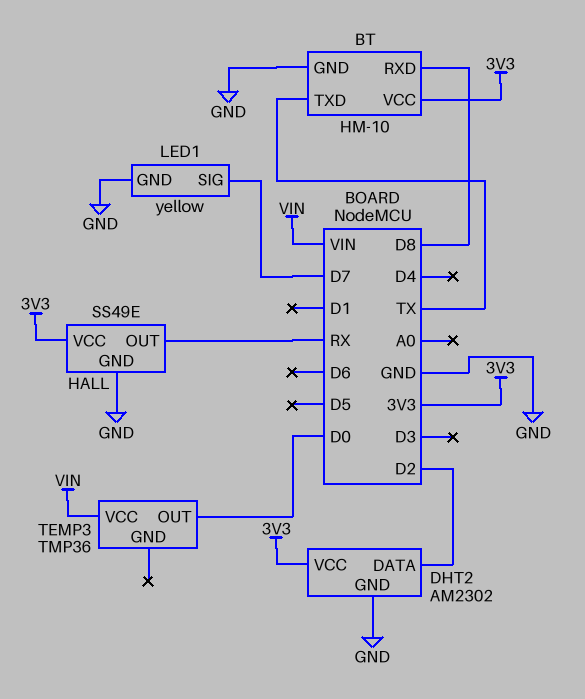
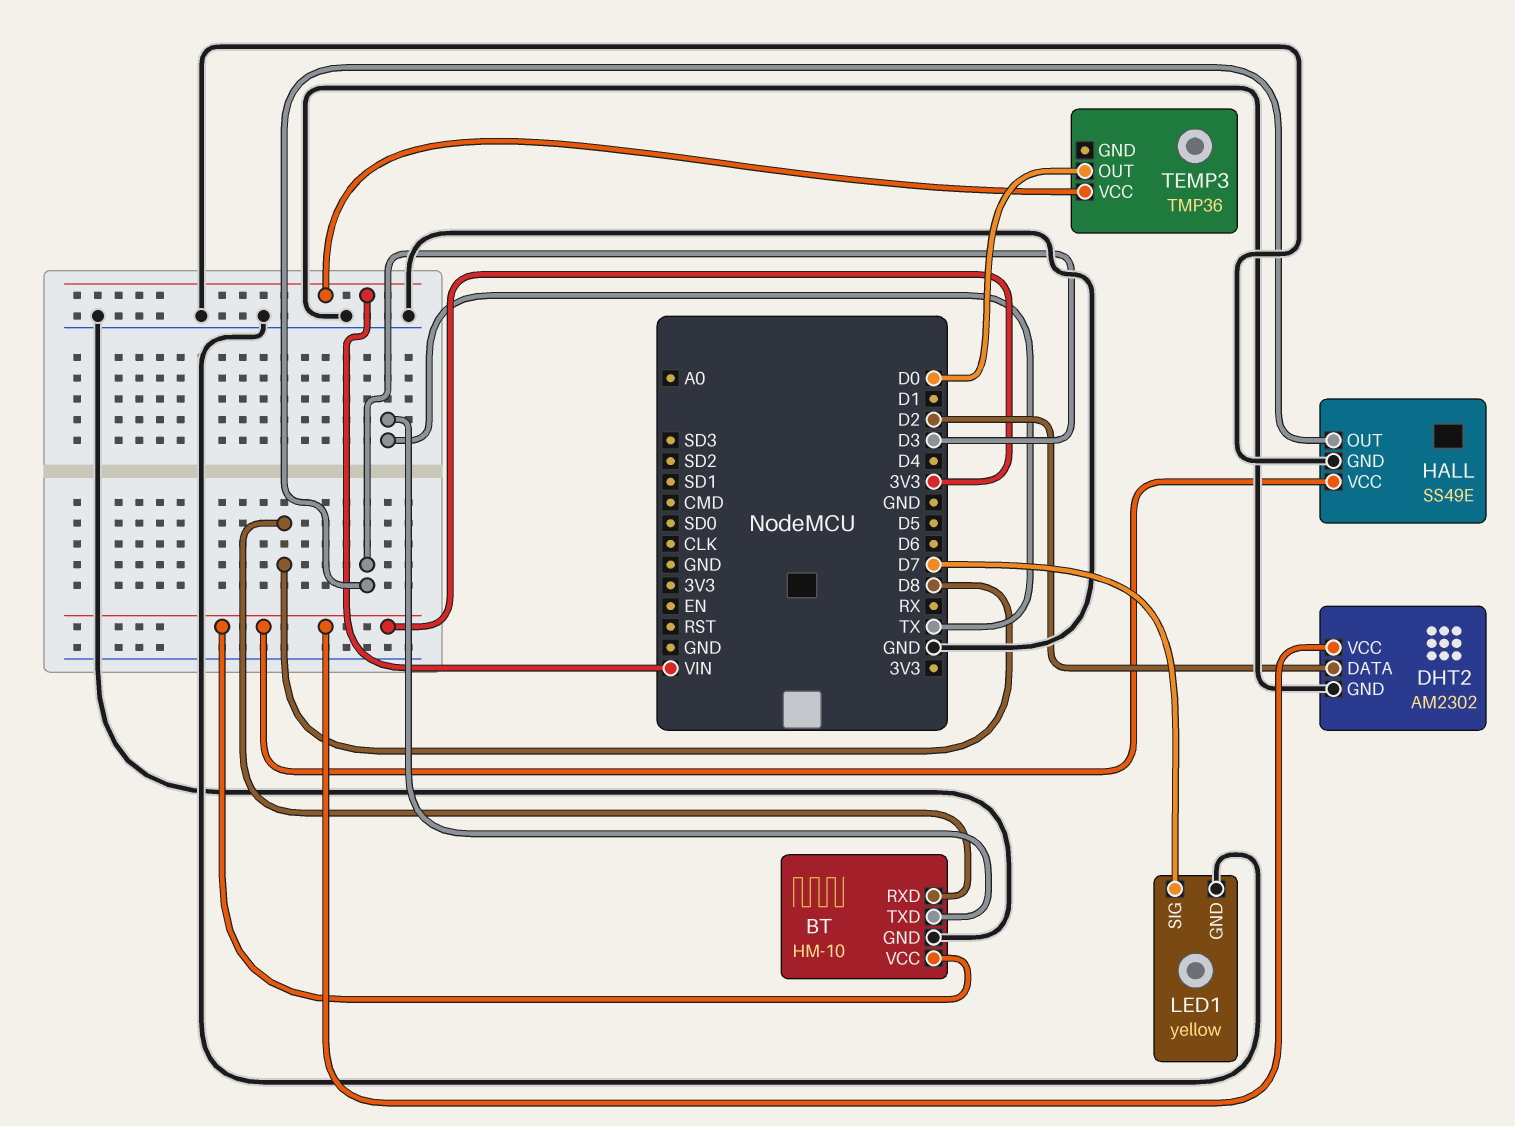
HALL pin OUT: RX -> D3

